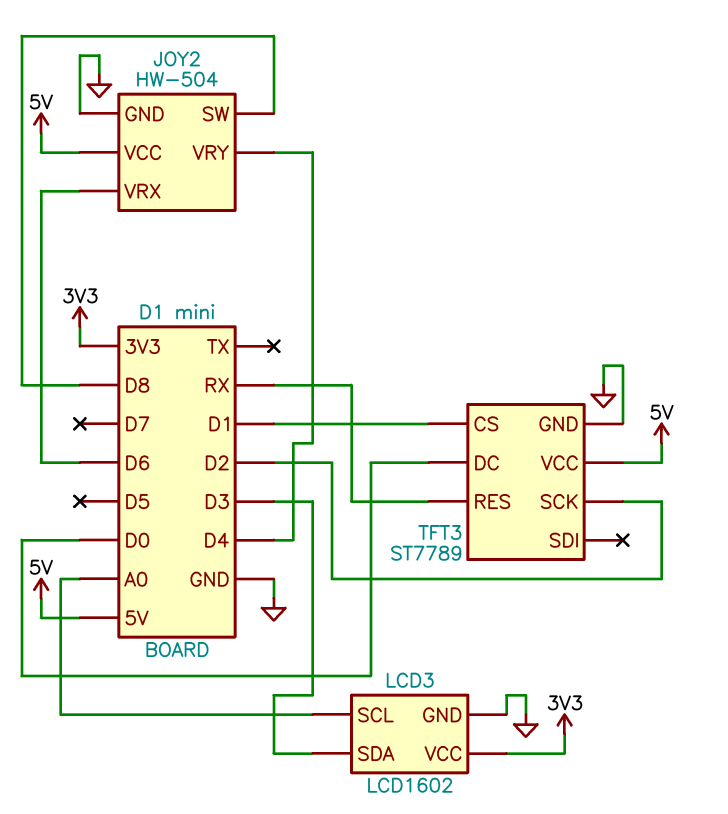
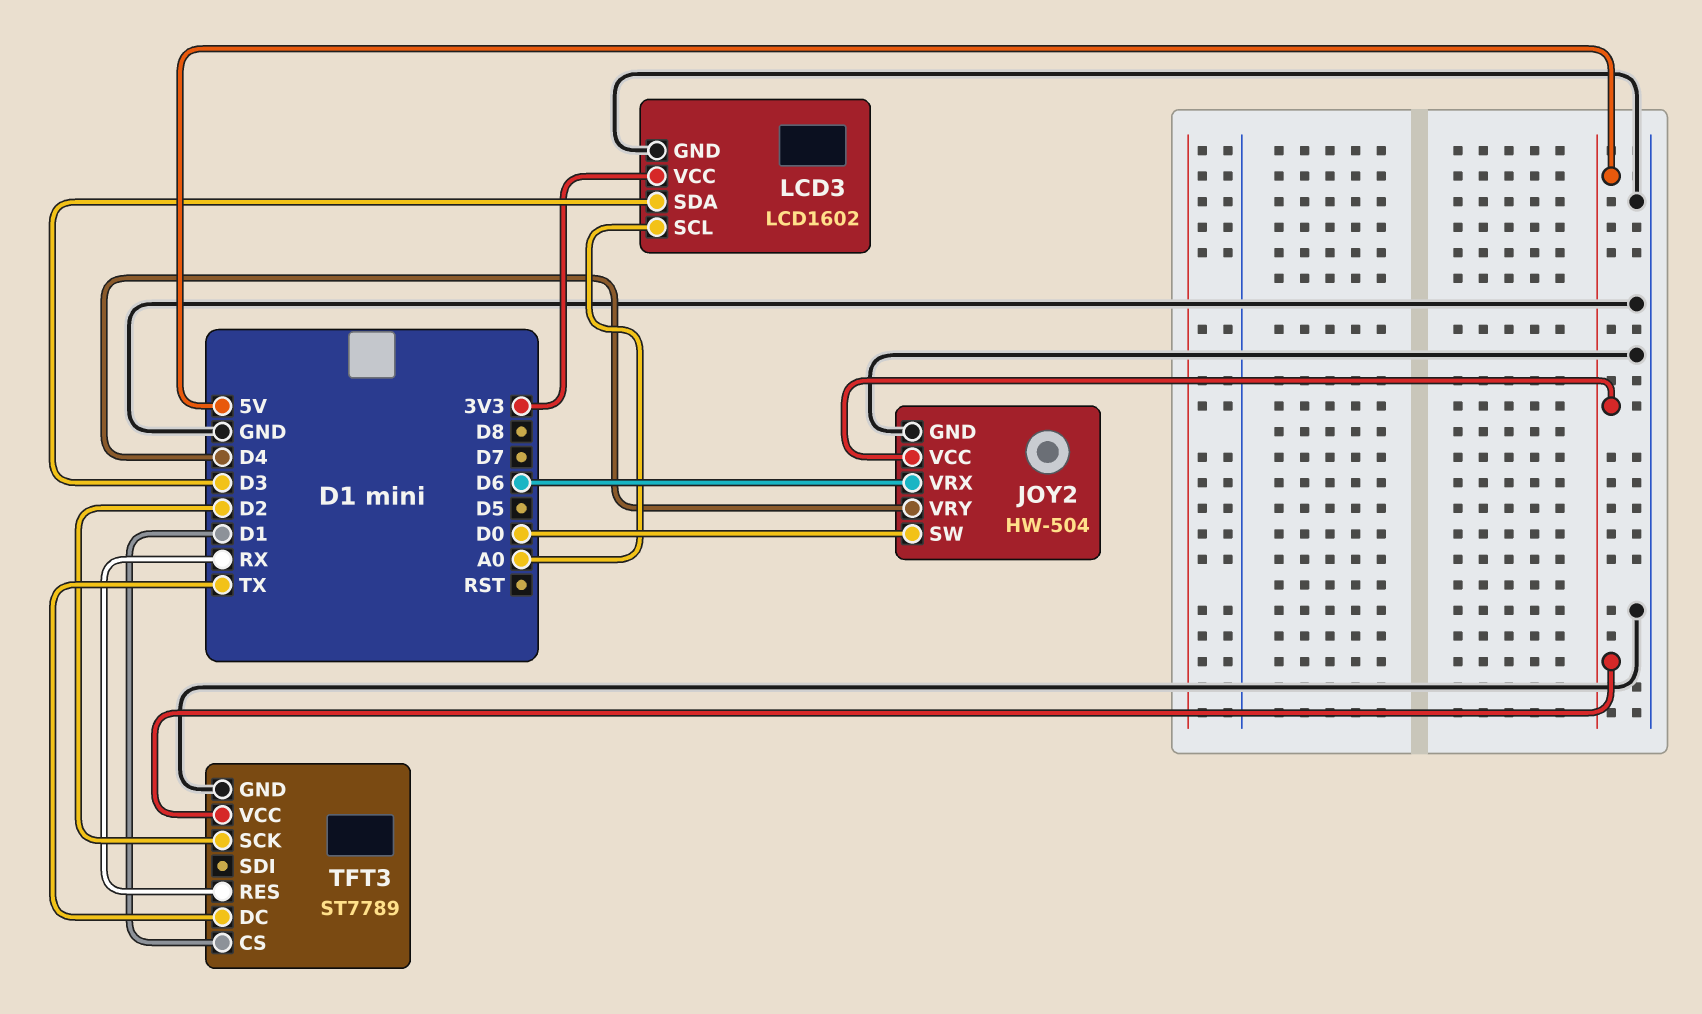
JOY2 pin SW: D8 -> D0
TFT3 pin DC: D0 -> TX

